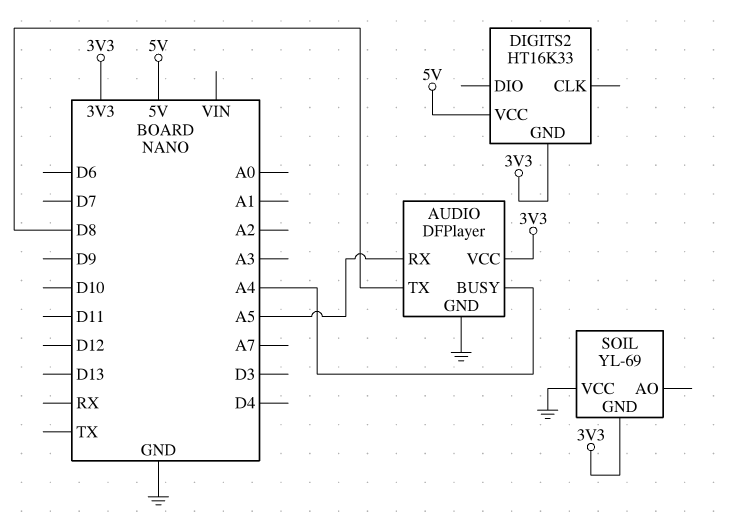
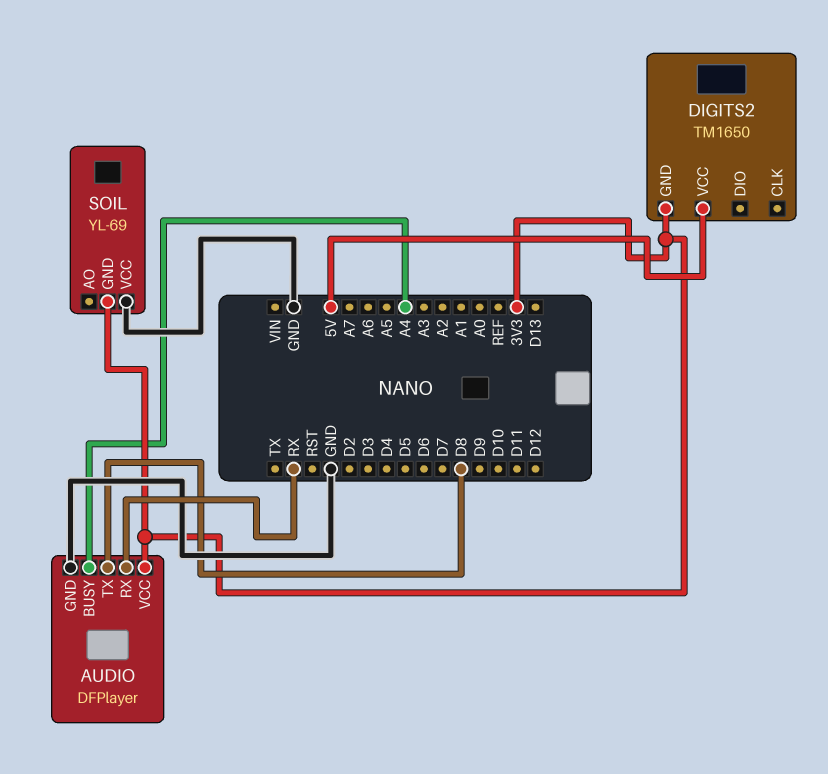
AUDIO pin RX: A5 -> RX
DIGITS2: HT16K33 -> TM1650

